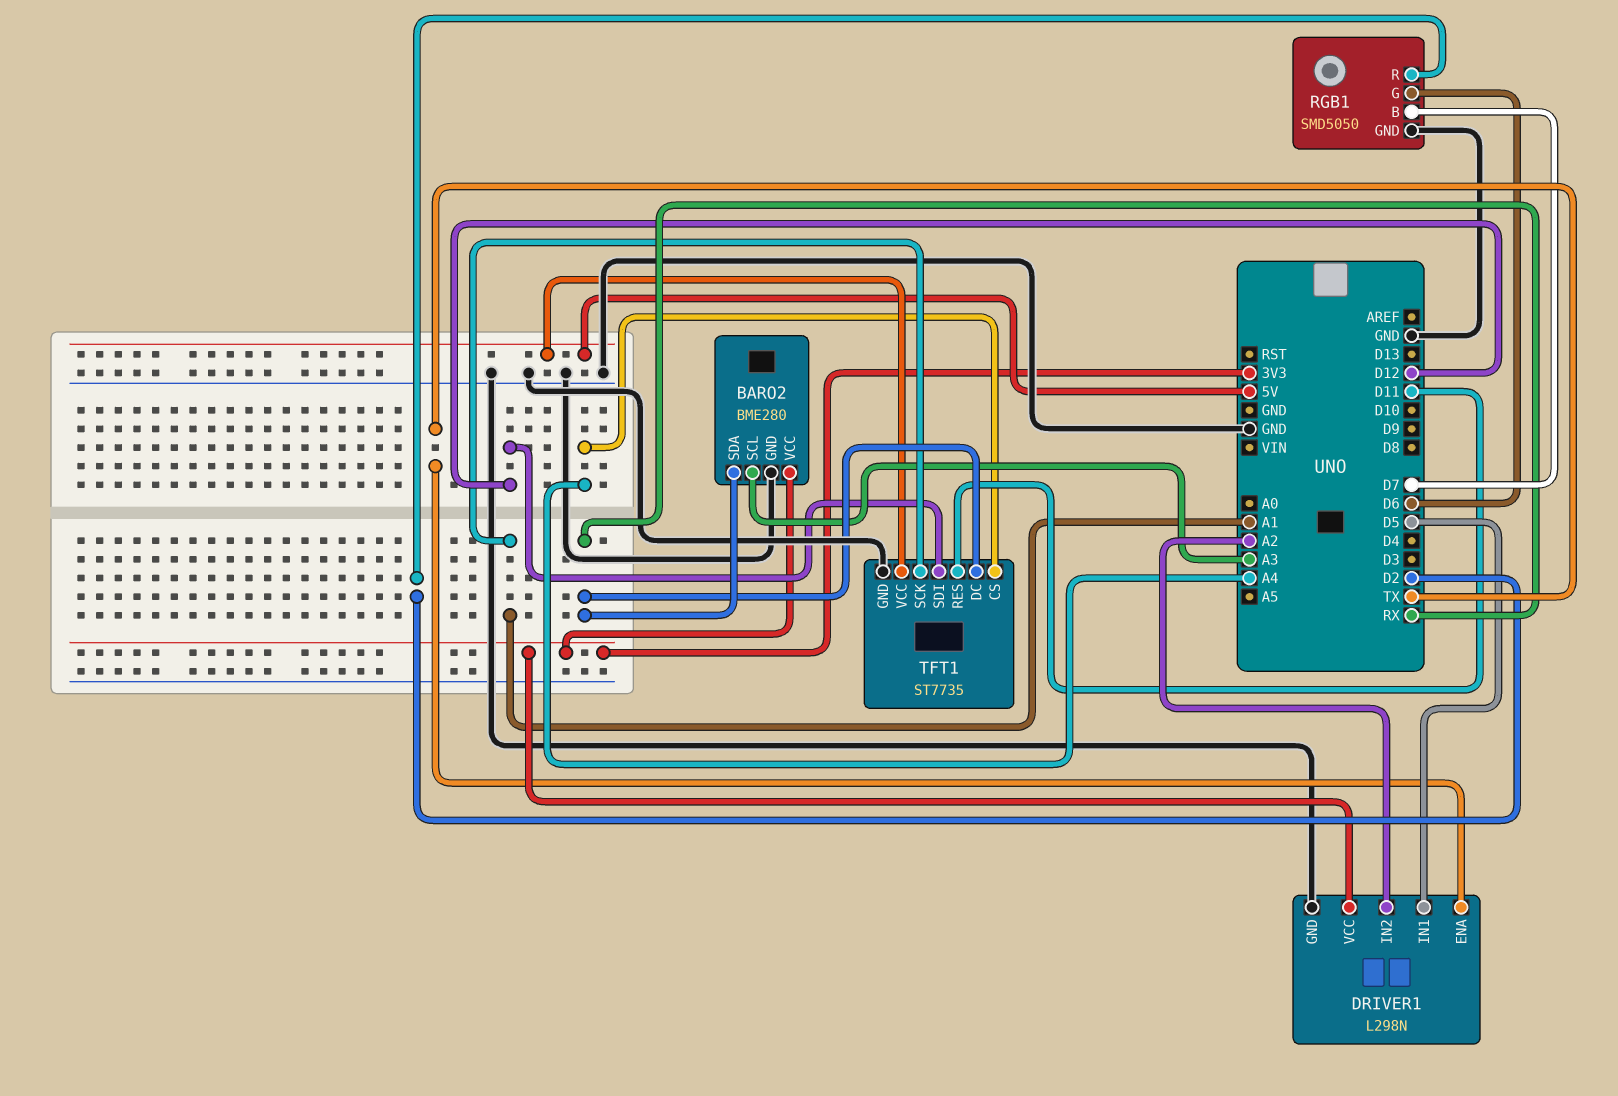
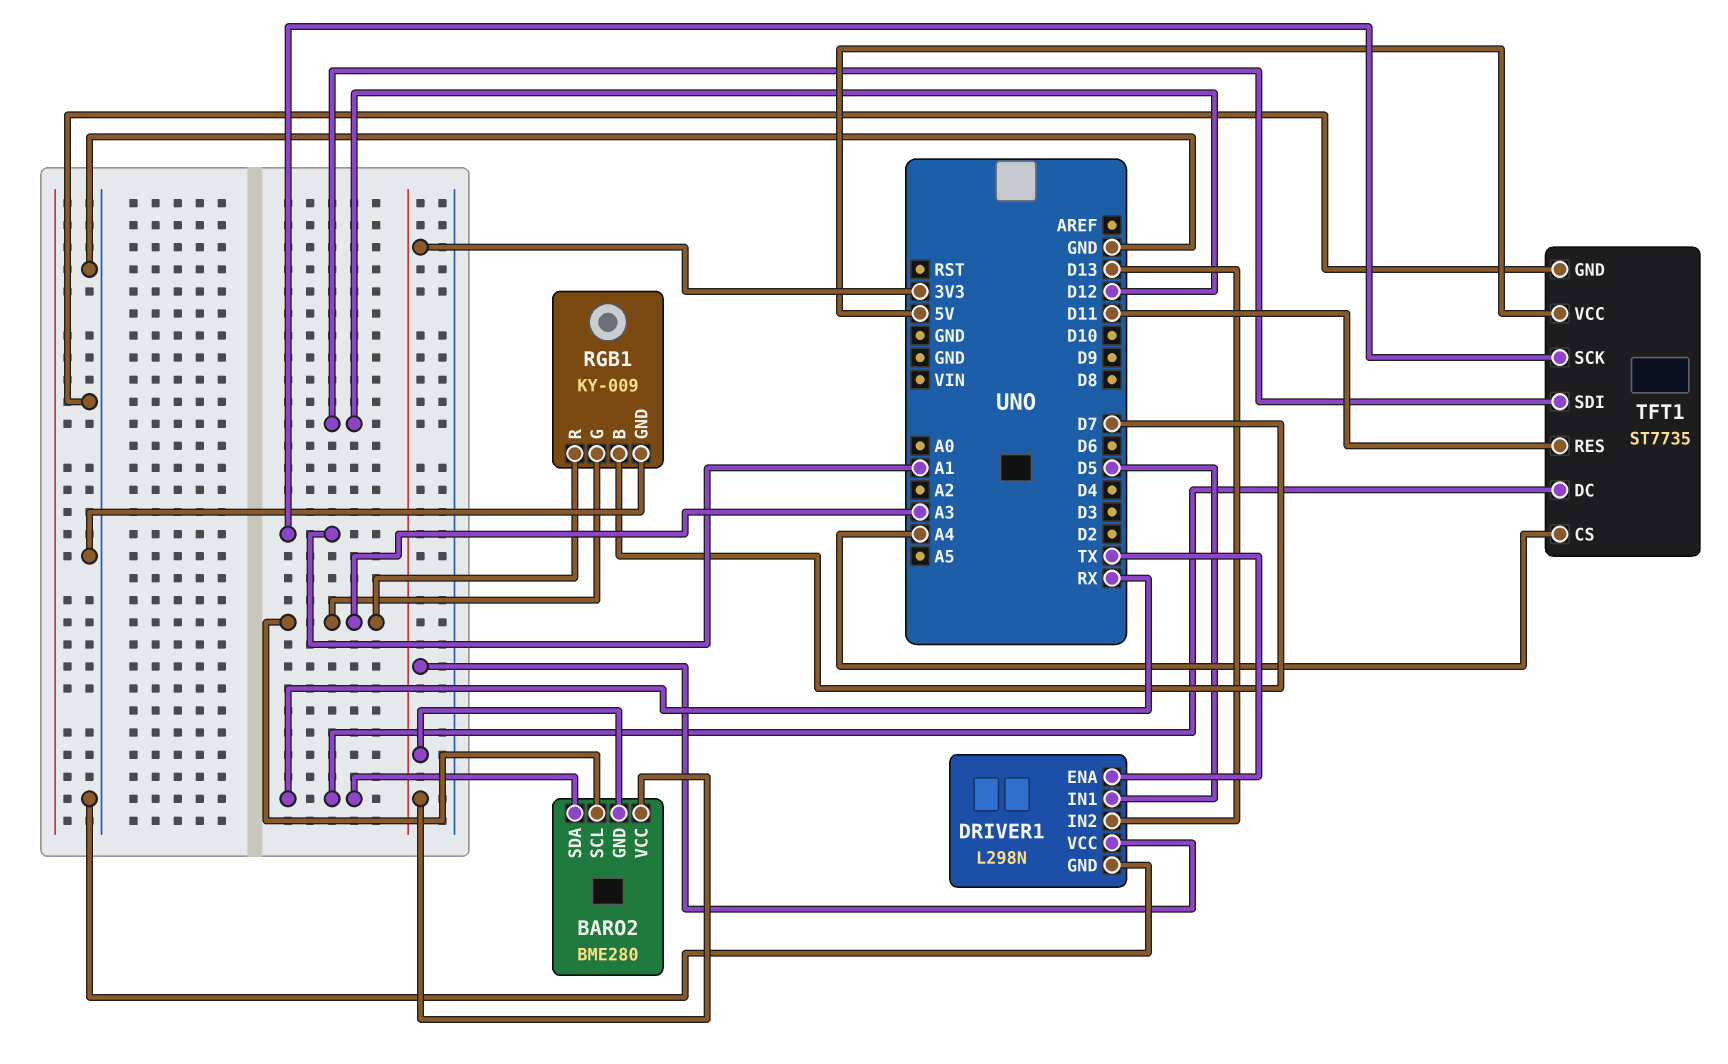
BARO2 pin GND: GND -> 3V3
DRIVER1 pin IN2: A2 -> D13
RGB1: SMD5050 -> KY-009
RGB1 pin G: D6 -> A3
RGB1 pin R: D2 -> A3

